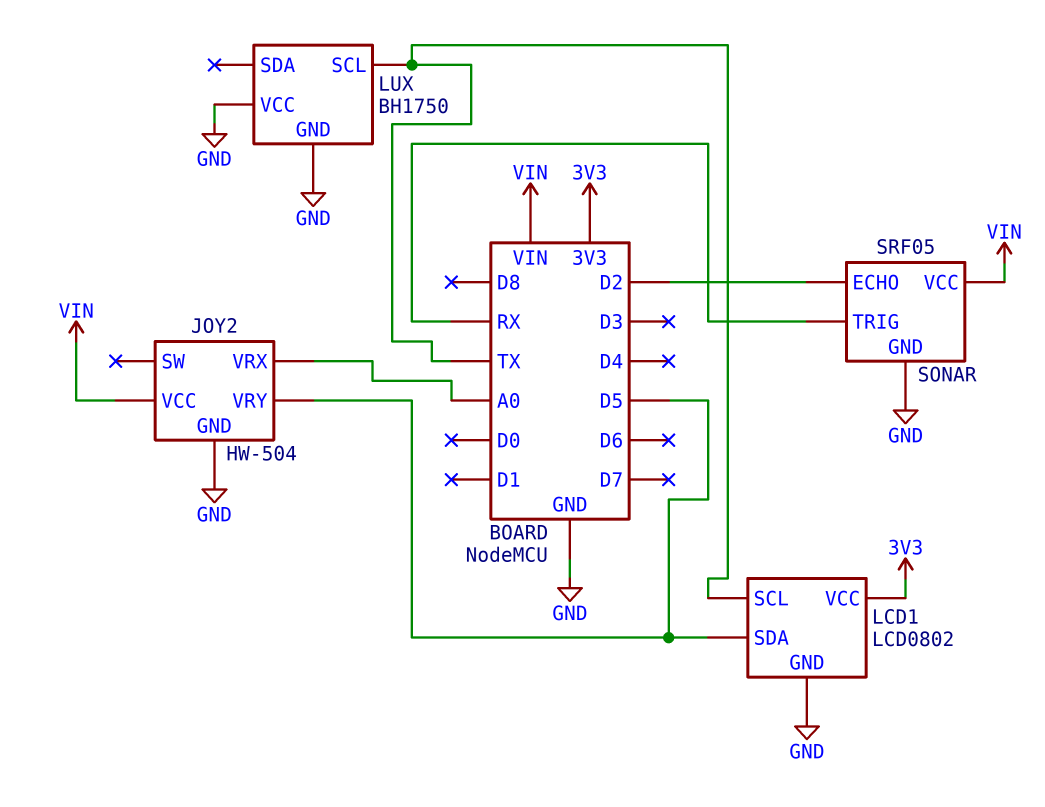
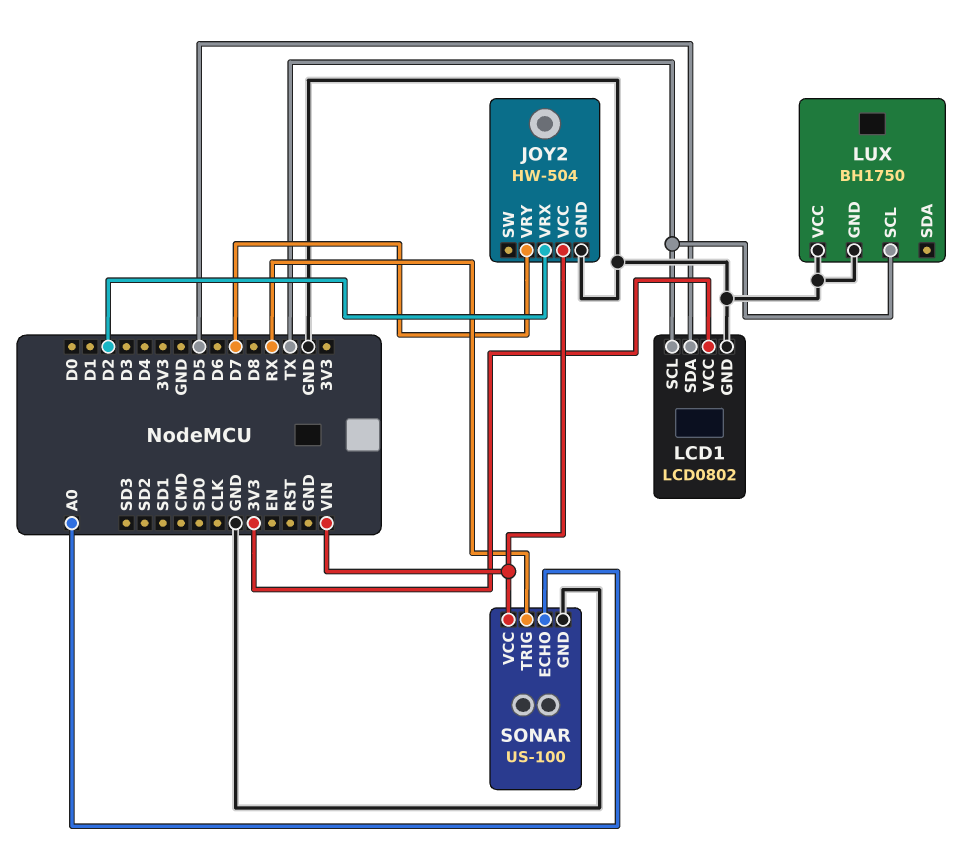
JOY2 pin VRX: A0 -> D2
JOY2 pin VRY: D5 -> D7
SONAR: SRF05 -> US-100
SONAR pin ECHO: D2 -> A0

